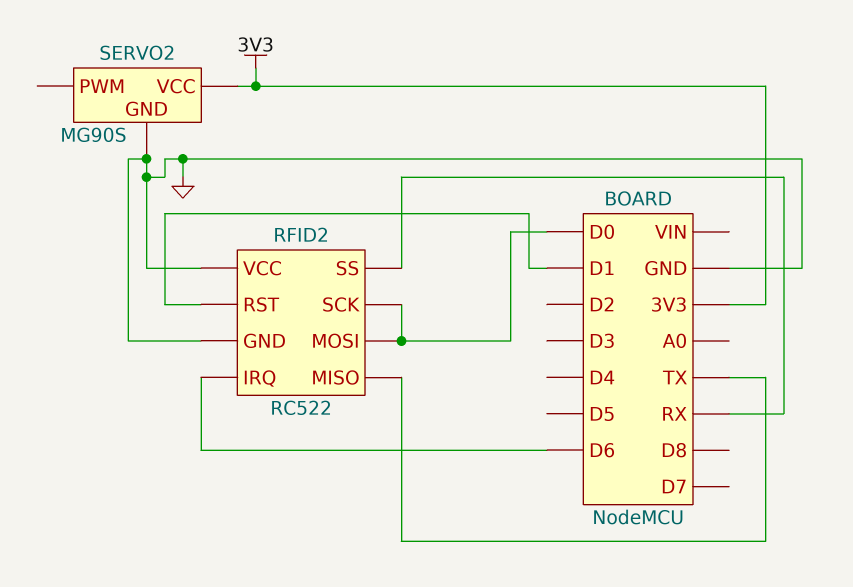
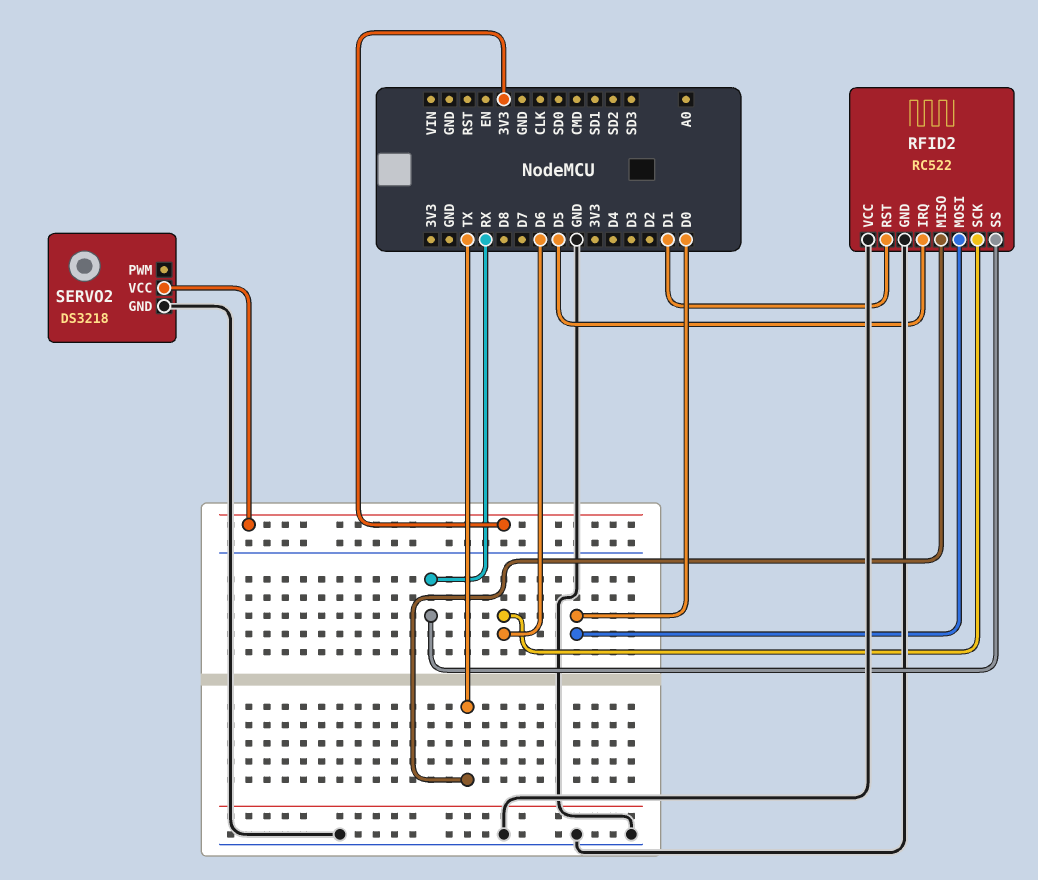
RFID2 pin IRQ: D6 -> D5
RFID2 pin SCK: D0 -> D6
SERVO2: MG90S -> DS3218

